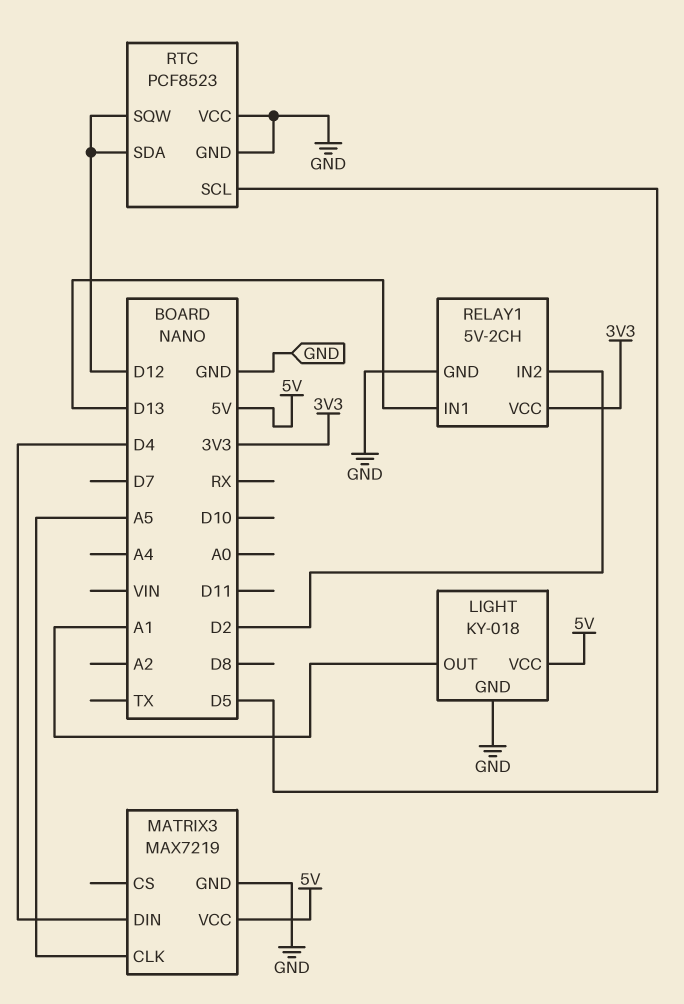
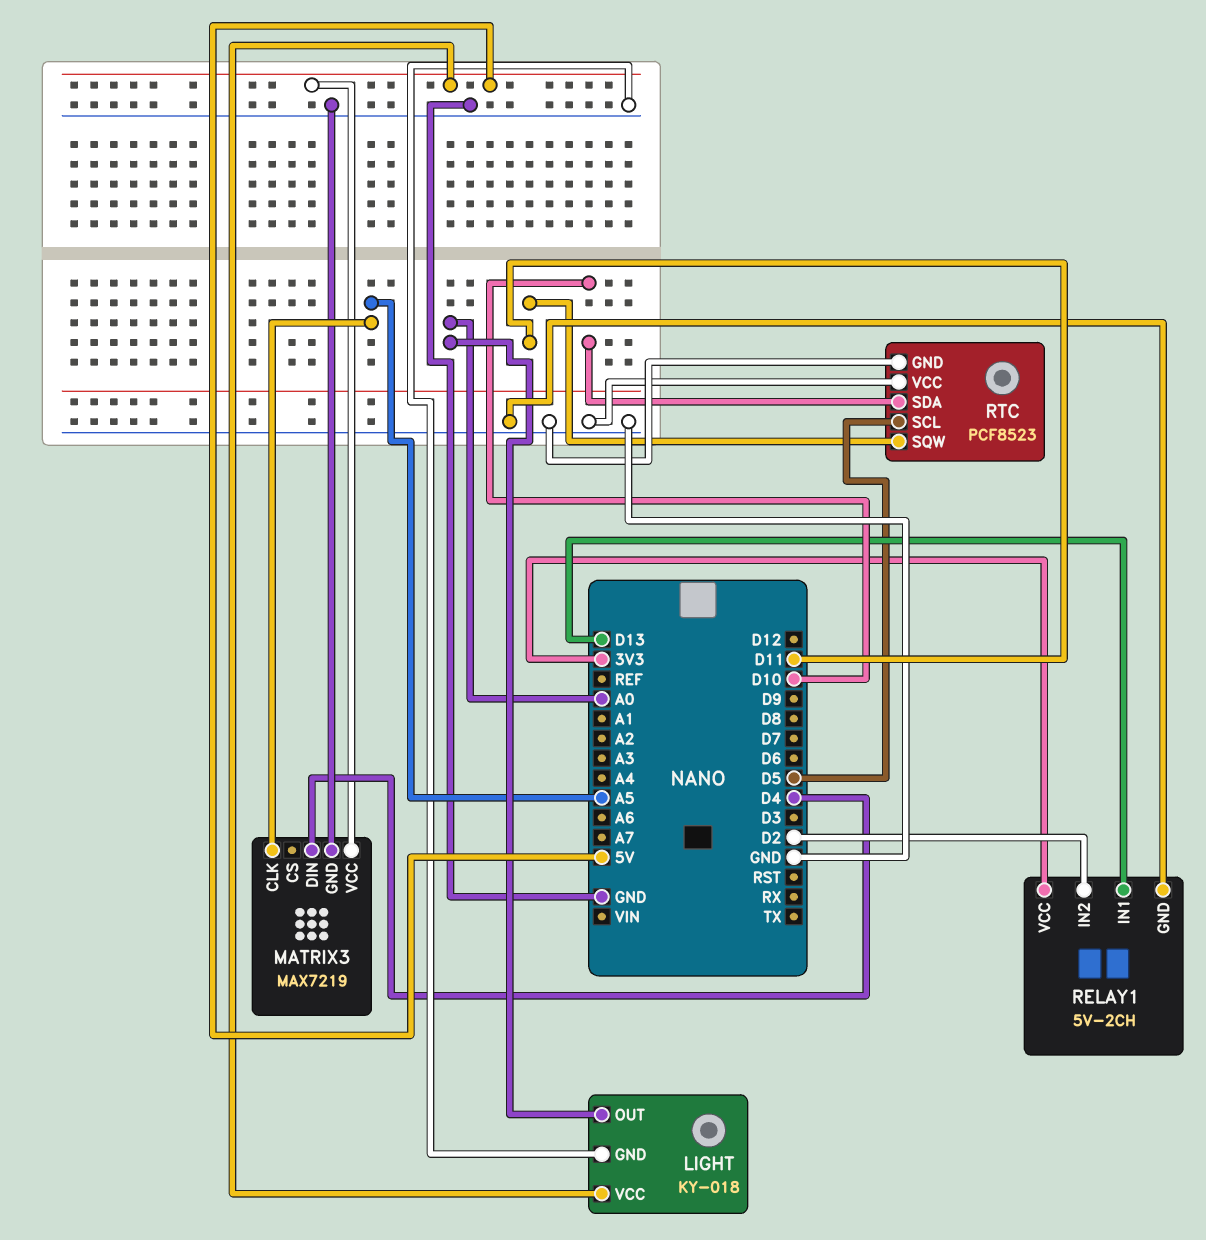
LIGHT pin OUT: A1 -> A0
RTC pin SDA: D12 -> D10
RTC pin SQW: D12 -> D11

